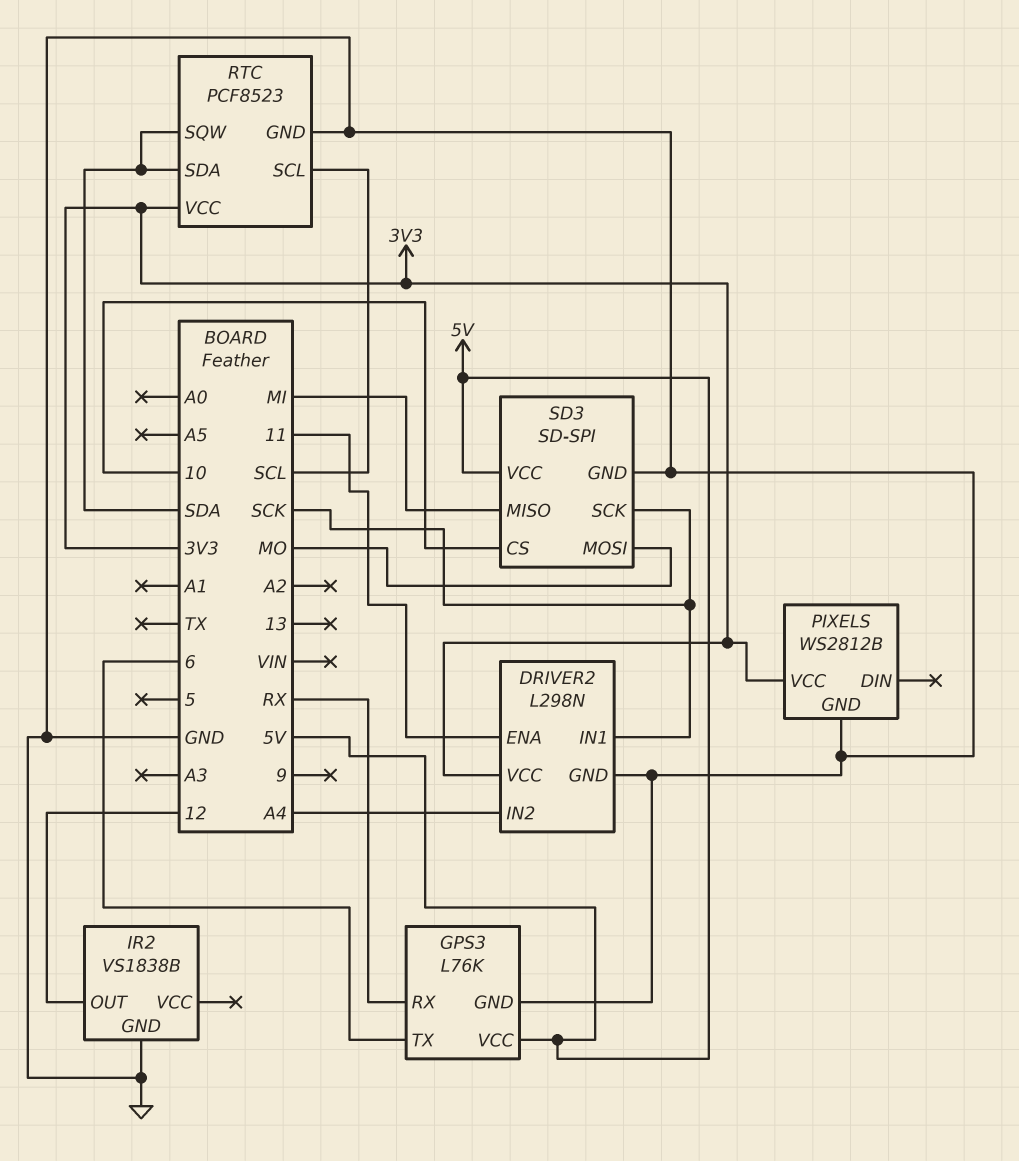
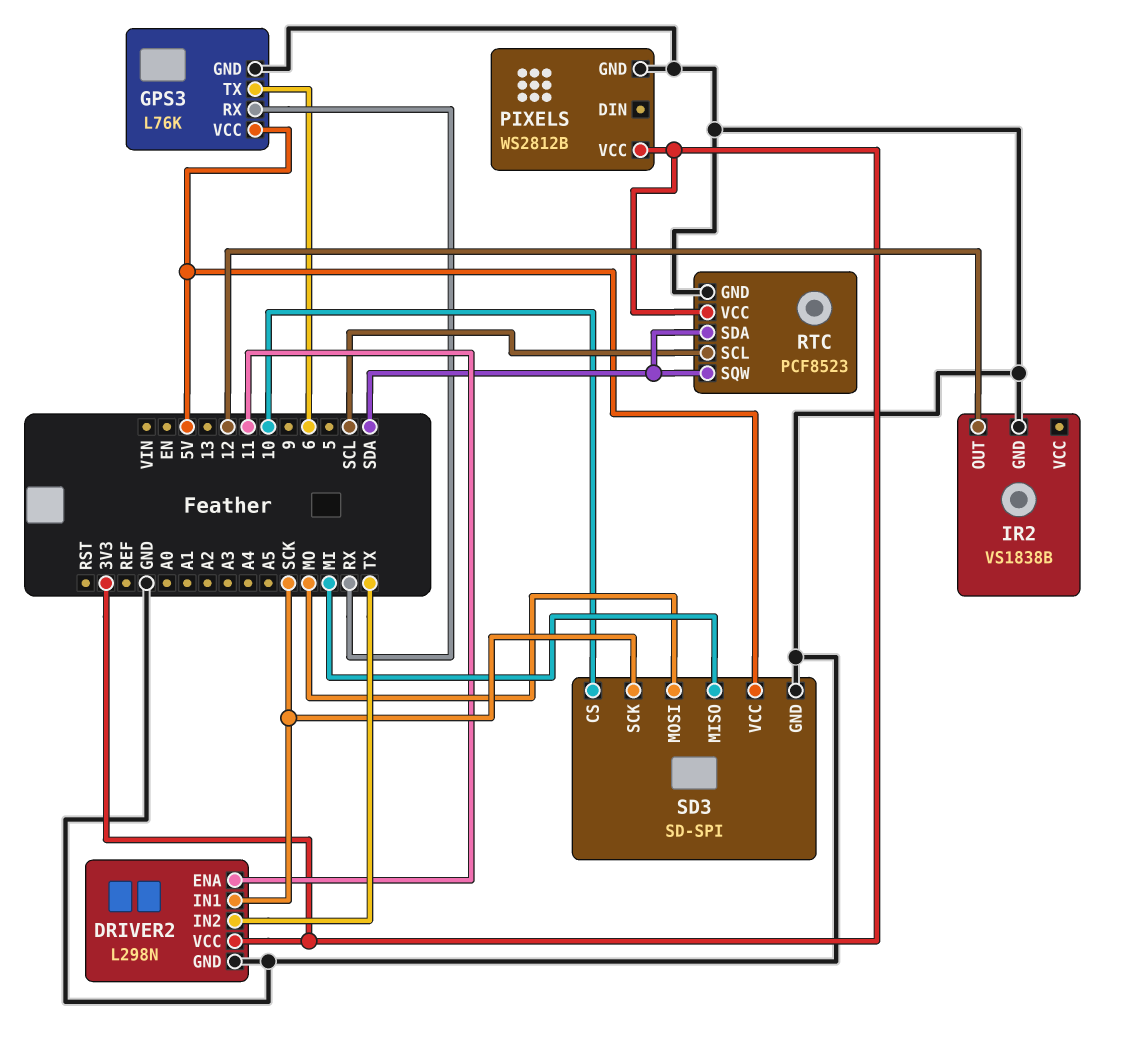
DRIVER2 pin IN2: A4 -> TX

